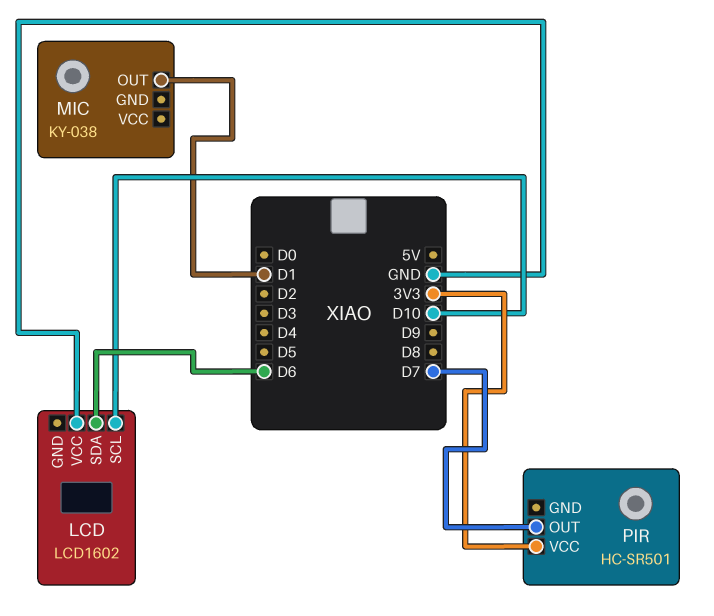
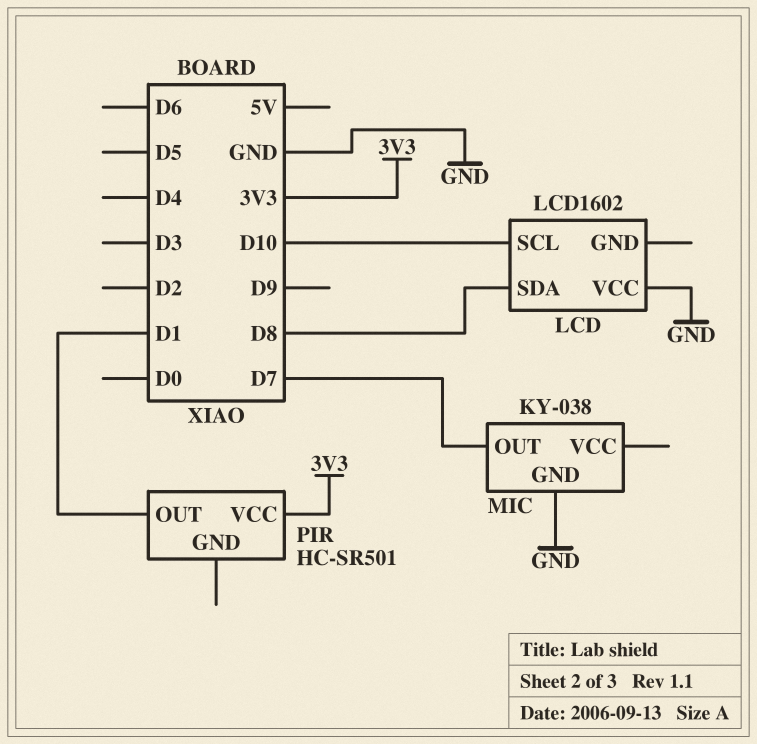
LCD pin SDA: D6 -> D8
MIC pin GND: none -> GND
MIC pin OUT: D1 -> D7
PIR pin OUT: D7 -> D1

